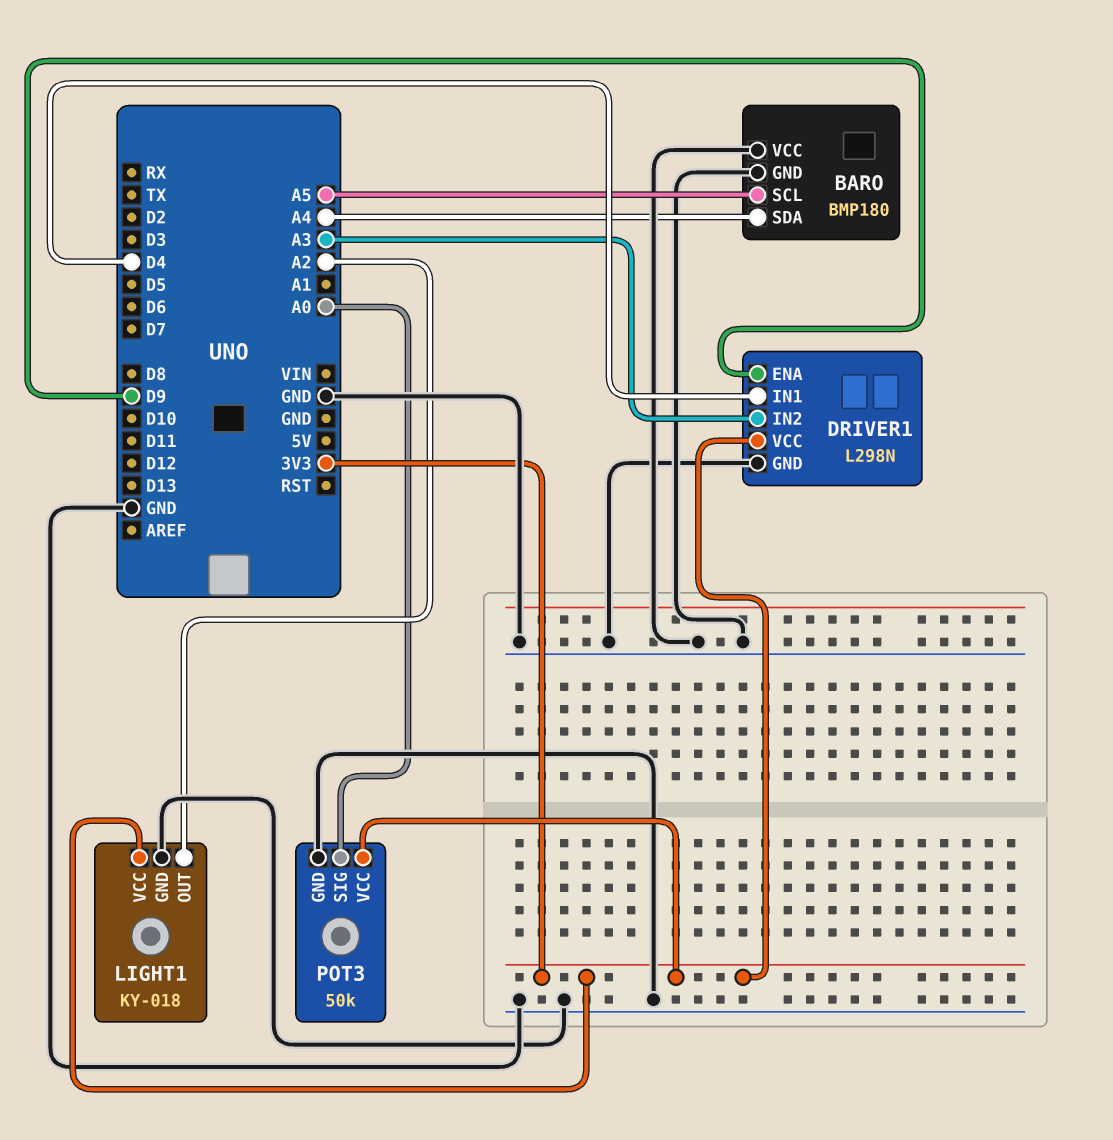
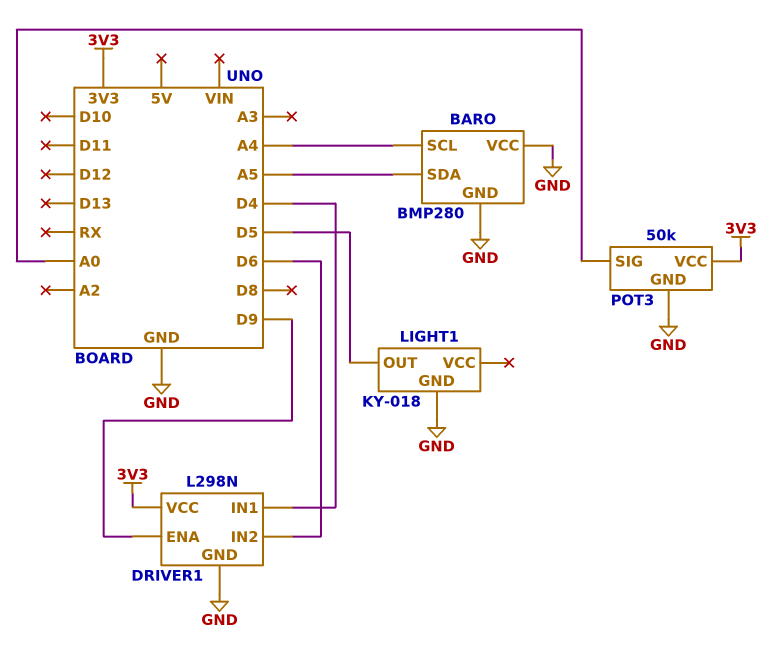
BARO: BMP180 -> BMP280
BARO pin SCL: A5 -> A4
BARO pin SDA: A4 -> A5
DRIVER1 pin IN2: A3 -> D6
LIGHT1 pin OUT: A2 -> D5
LIGHT1 pin VCC: 3V3 -> none

